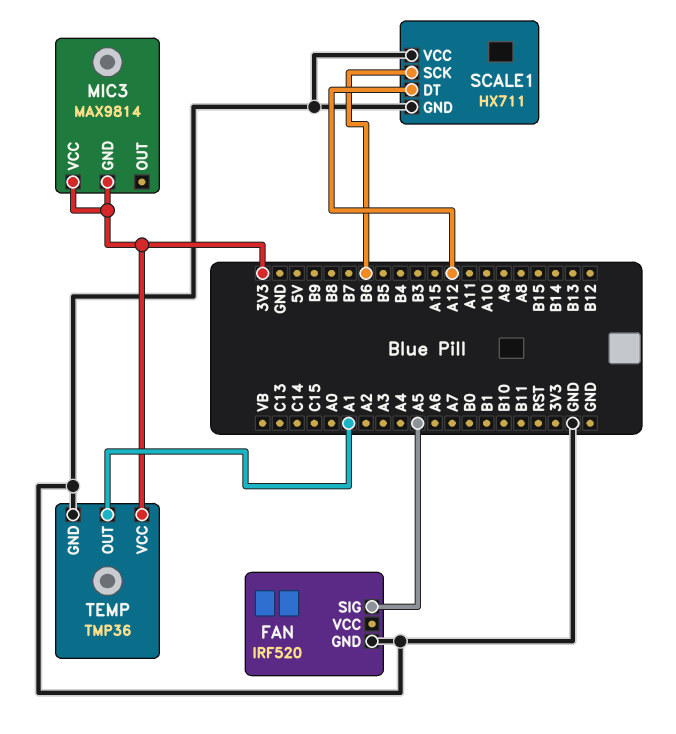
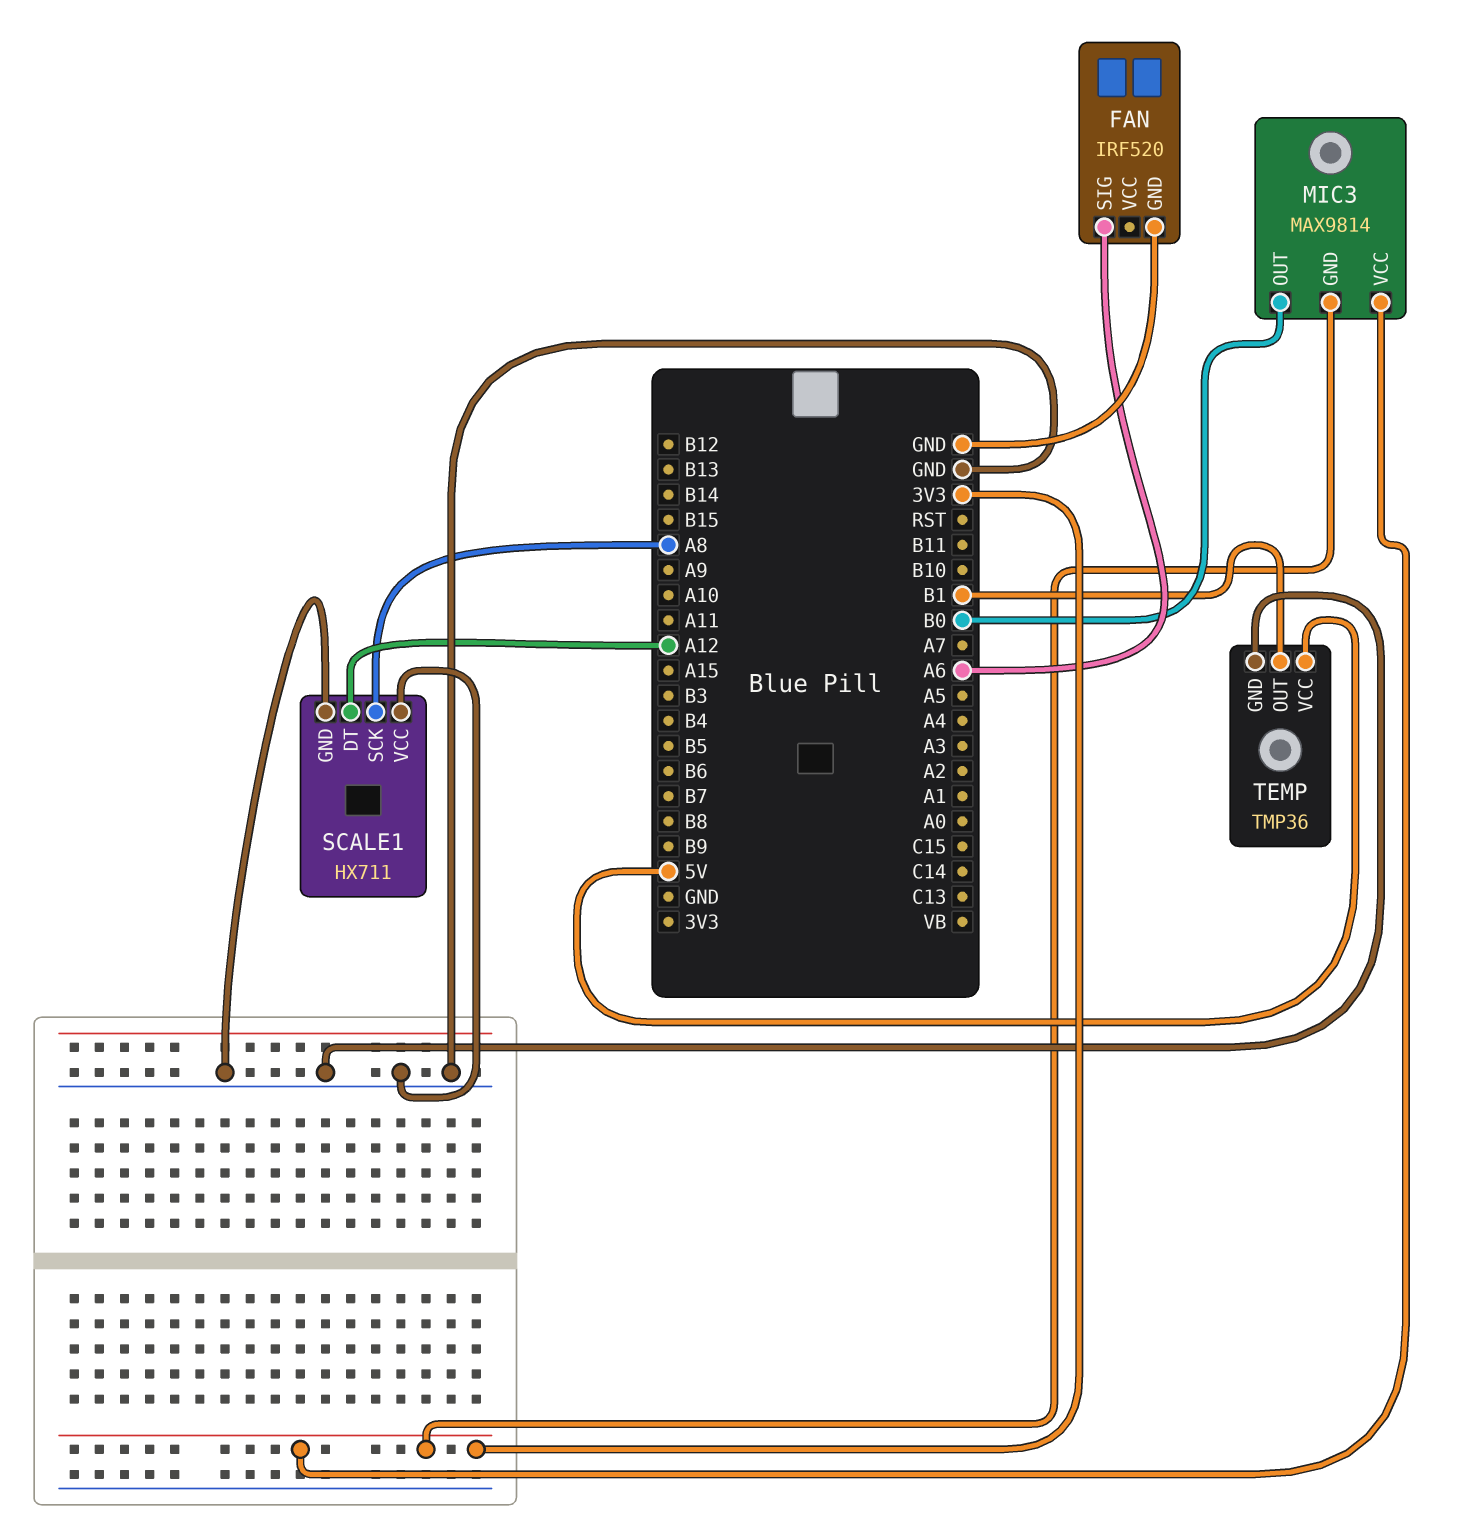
FAN pin SIG: A5 -> A6
MIC3 pin OUT: none -> B0
SCALE1 pin SCK: B6 -> A8
TEMP pin OUT: A1 -> B1
TEMP pin VCC: 3V3 -> 5V

